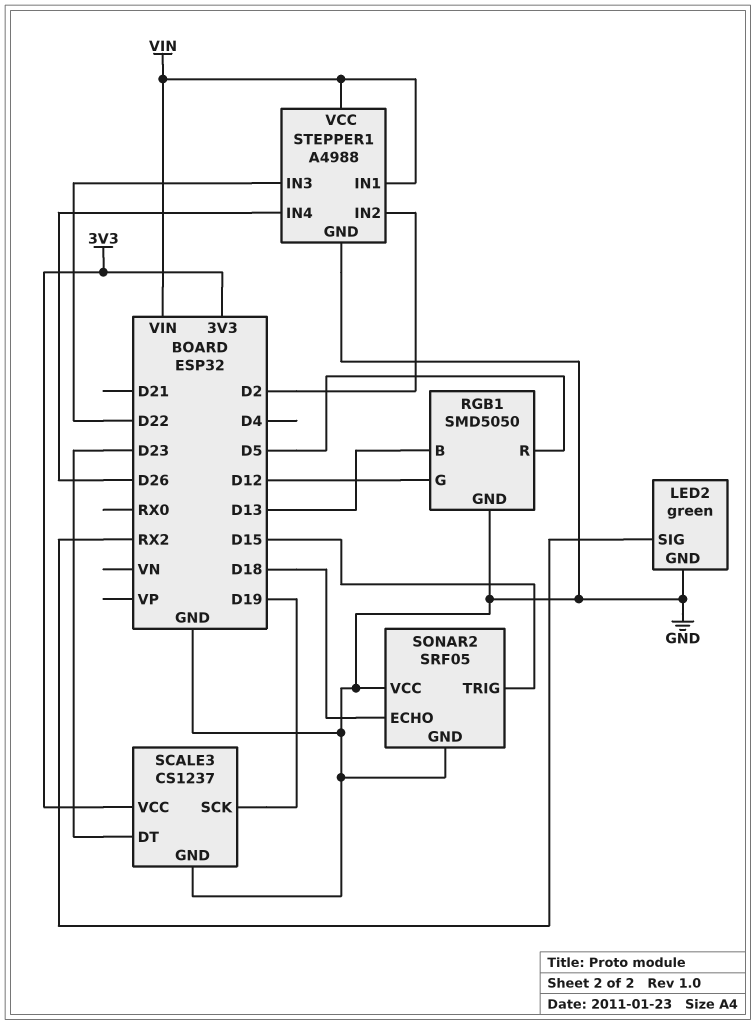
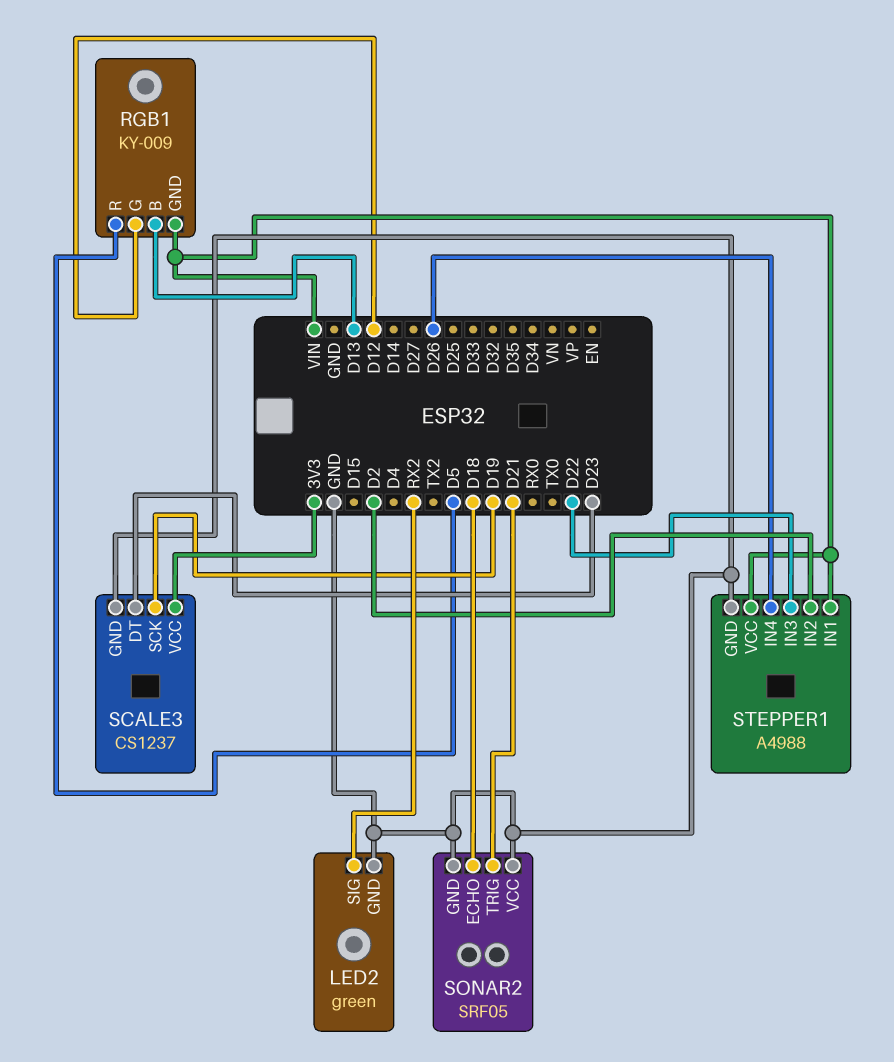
RGB1: SMD5050 -> KY-009
RGB1 pin GND: GND -> VIN
SONAR2 pin TRIG: D15 -> D21

